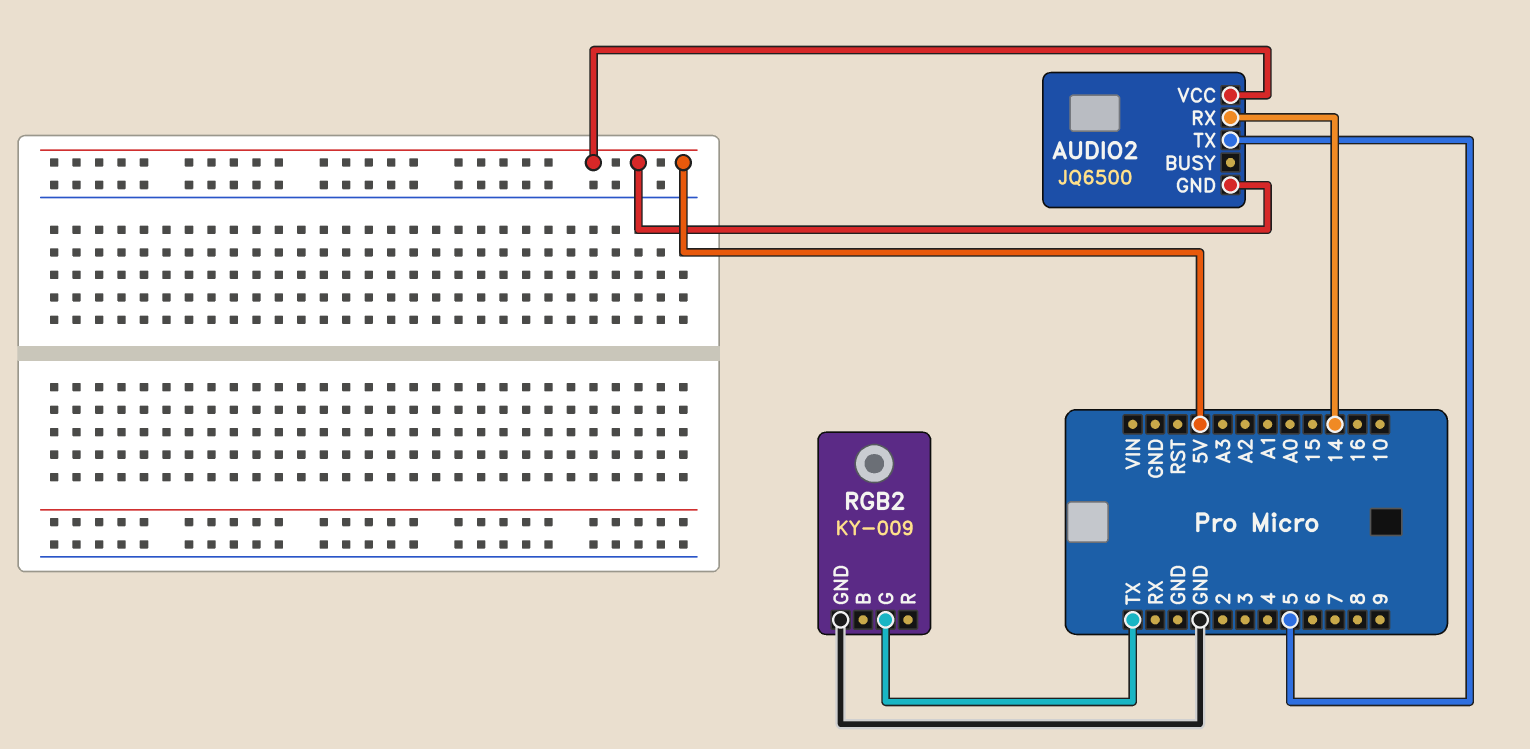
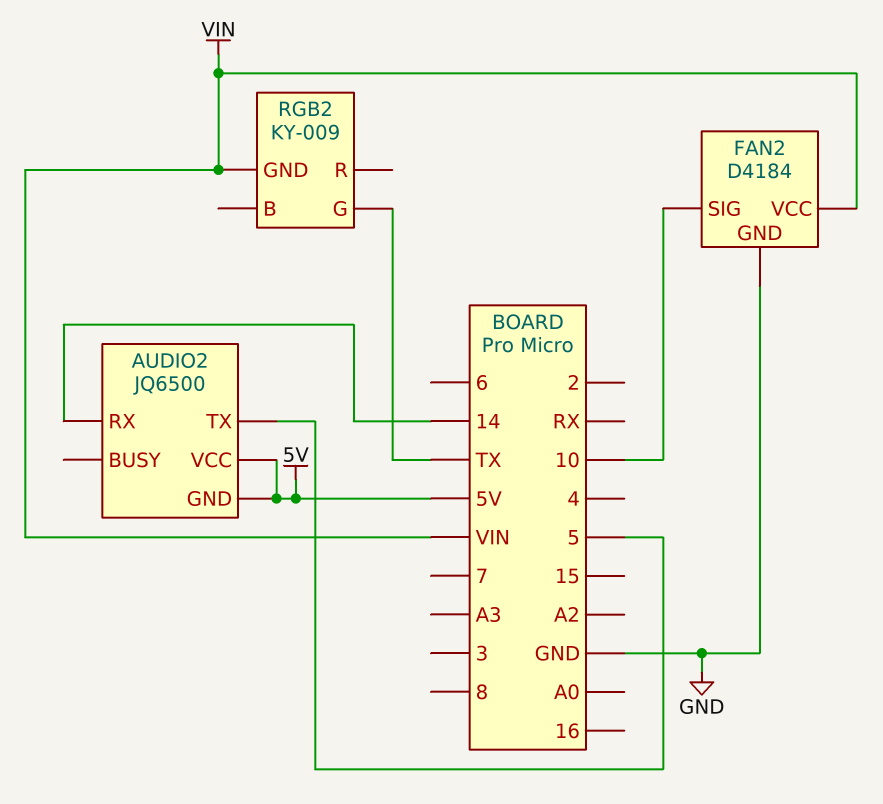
FAN2: none -> D4184
FAN2 pin GND: none -> GND
FAN2 pin SIG: none -> 10
FAN2 pin VCC: none -> VIN
RGB2 pin GND: GND -> VIN

